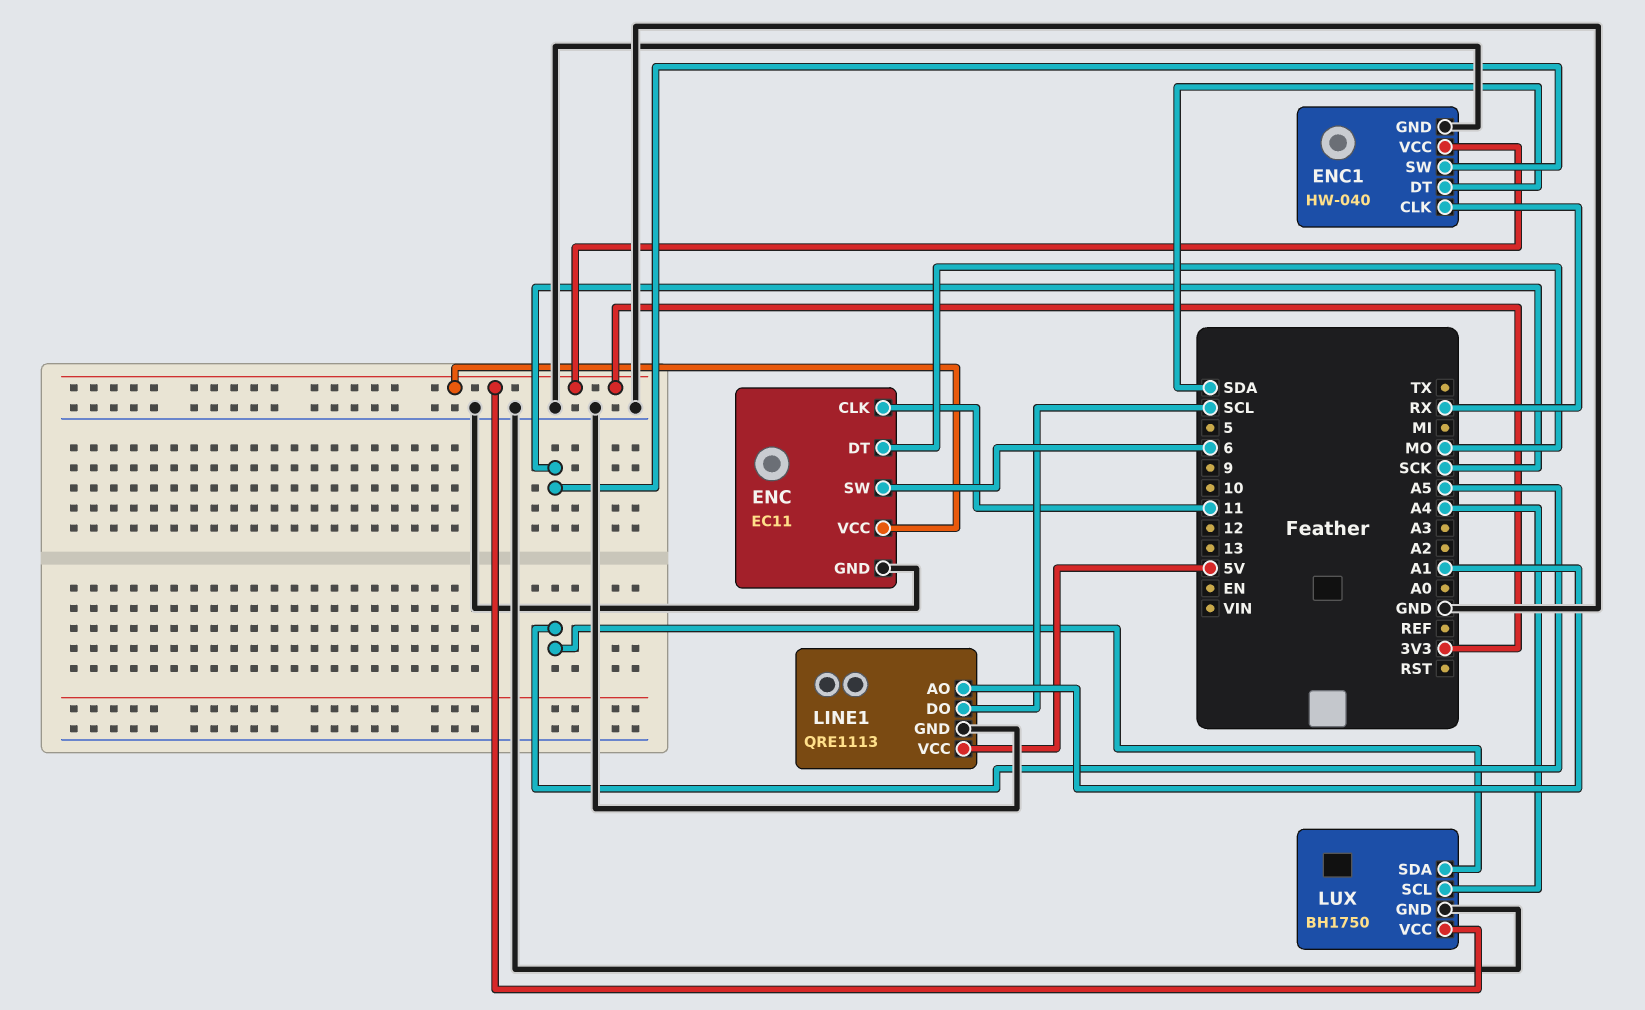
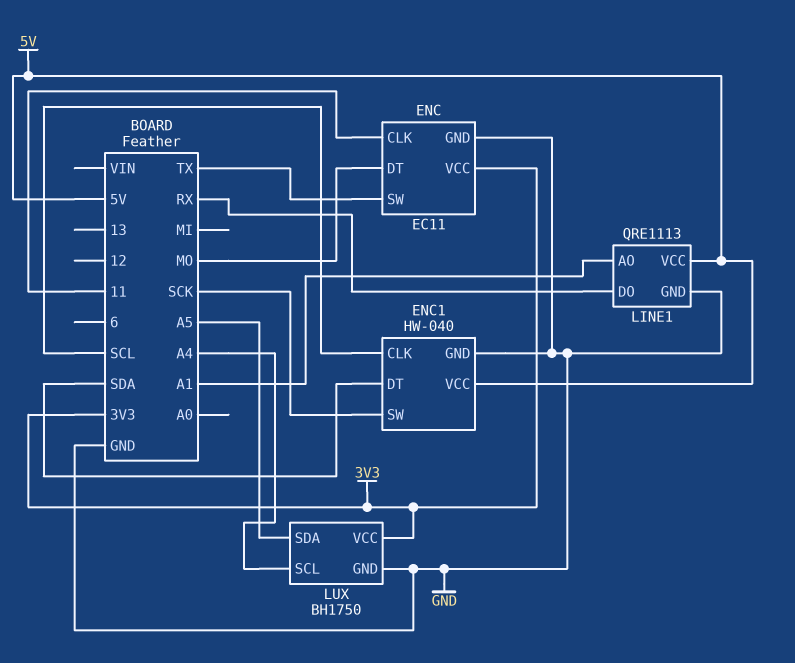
ENC pin SW: 6 -> TX
ENC1 pin CLK: RX -> SCL
ENC1 pin VCC: 3V3 -> 5V
LINE1 pin DO: SCL -> RX

